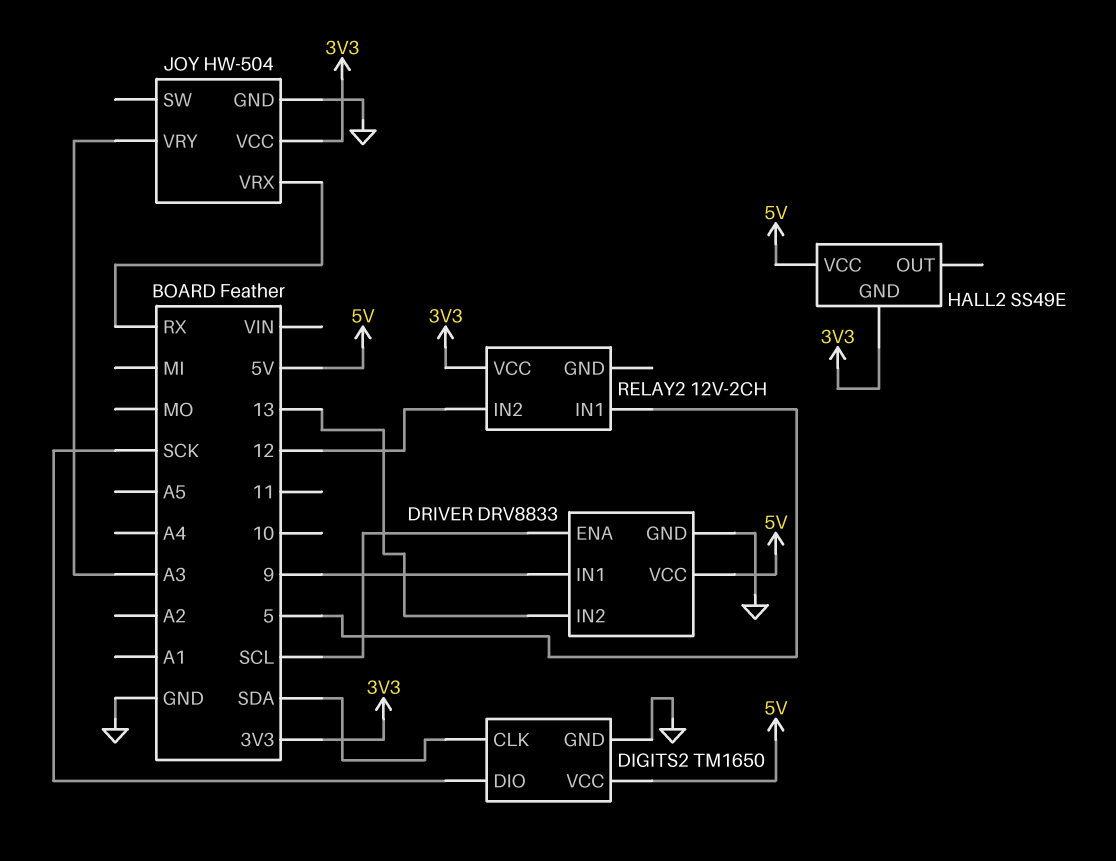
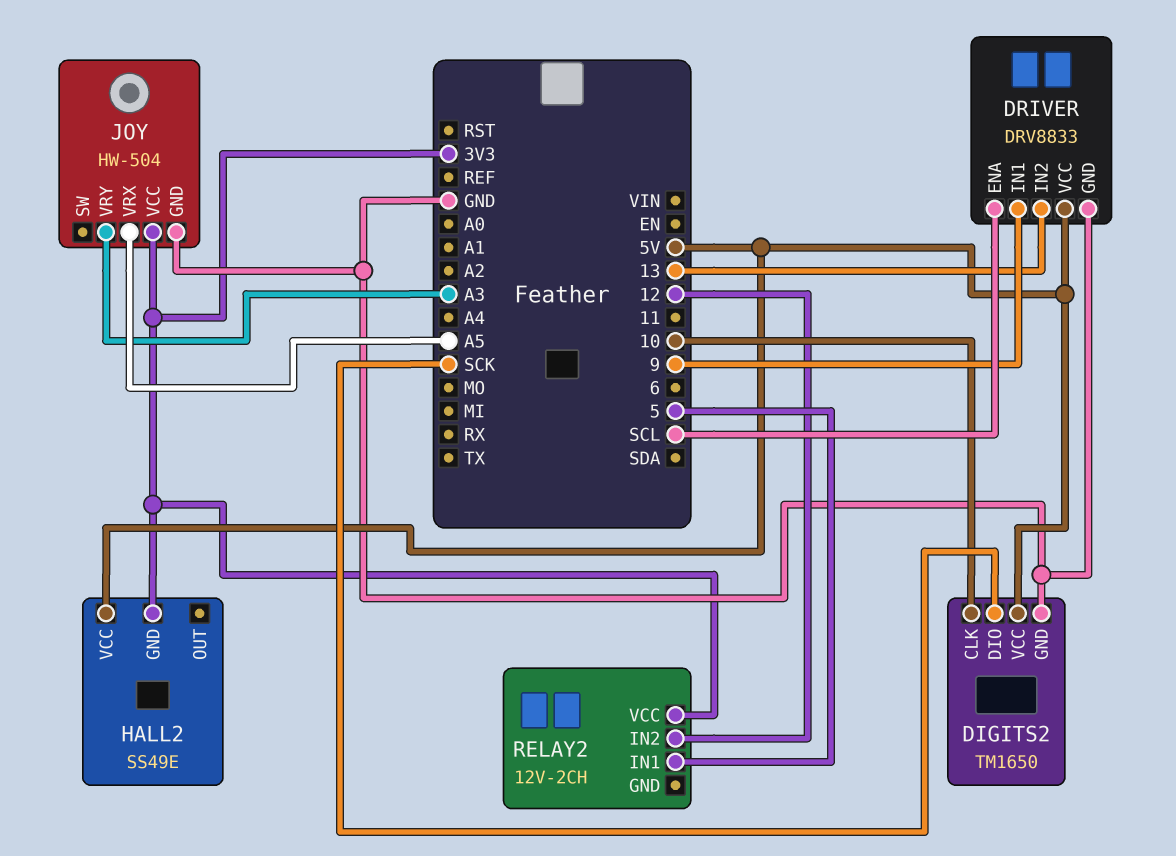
DIGITS2 pin CLK: SDA -> 10
JOY pin VRX: RX -> A5

